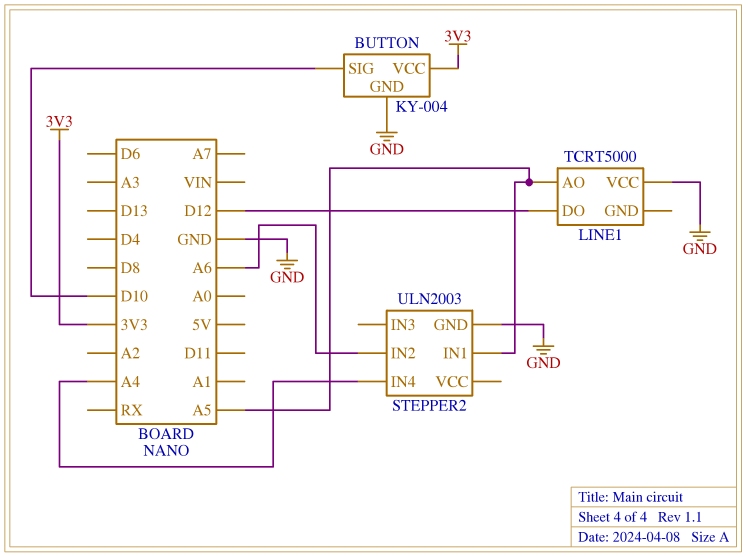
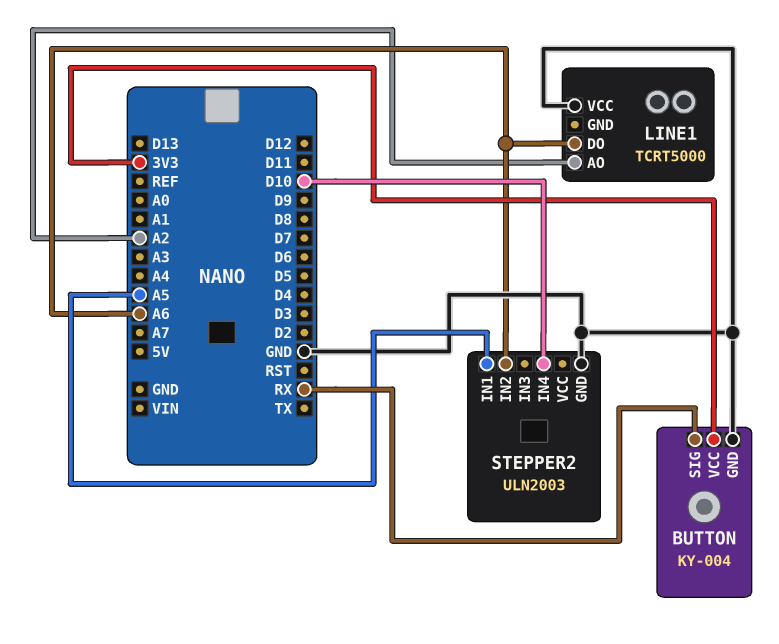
BUTTON pin SIG: D10 -> RX
LINE1 pin AO: A5 -> A2
LINE1 pin DO: D12 -> A6
STEPPER2 pin IN4: A4 -> D10

